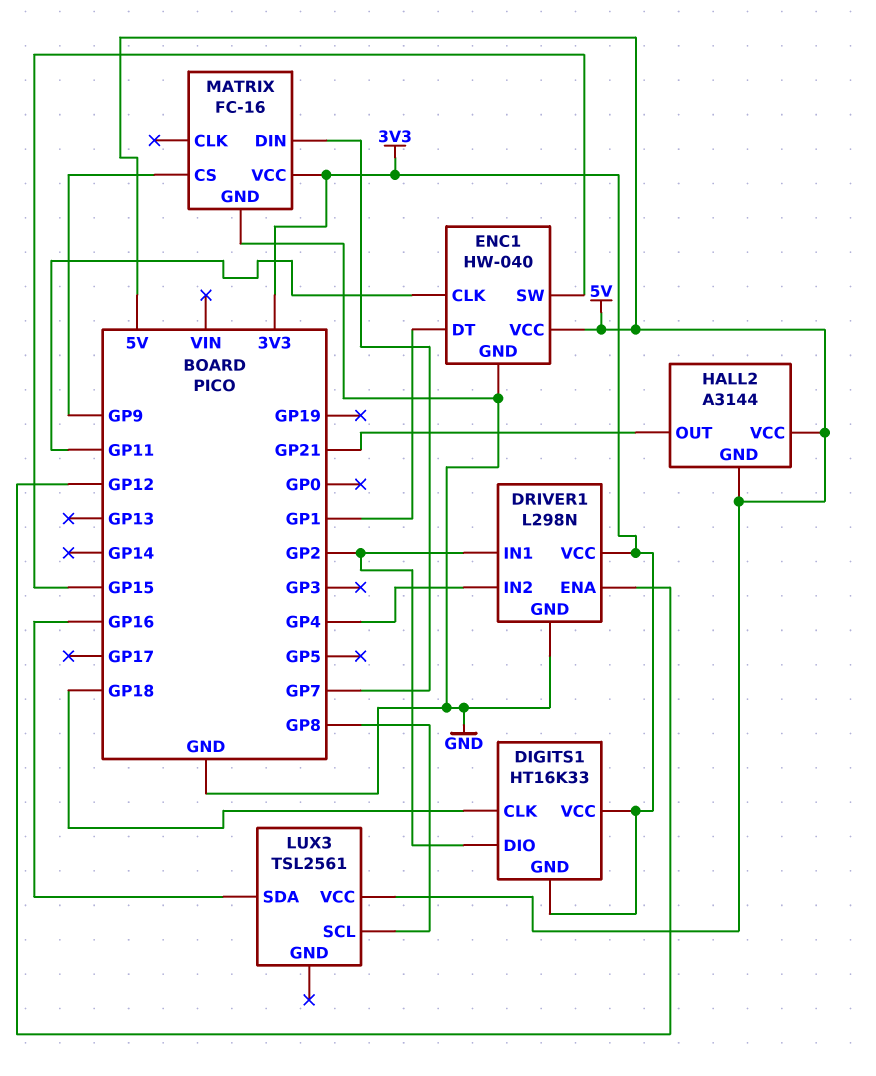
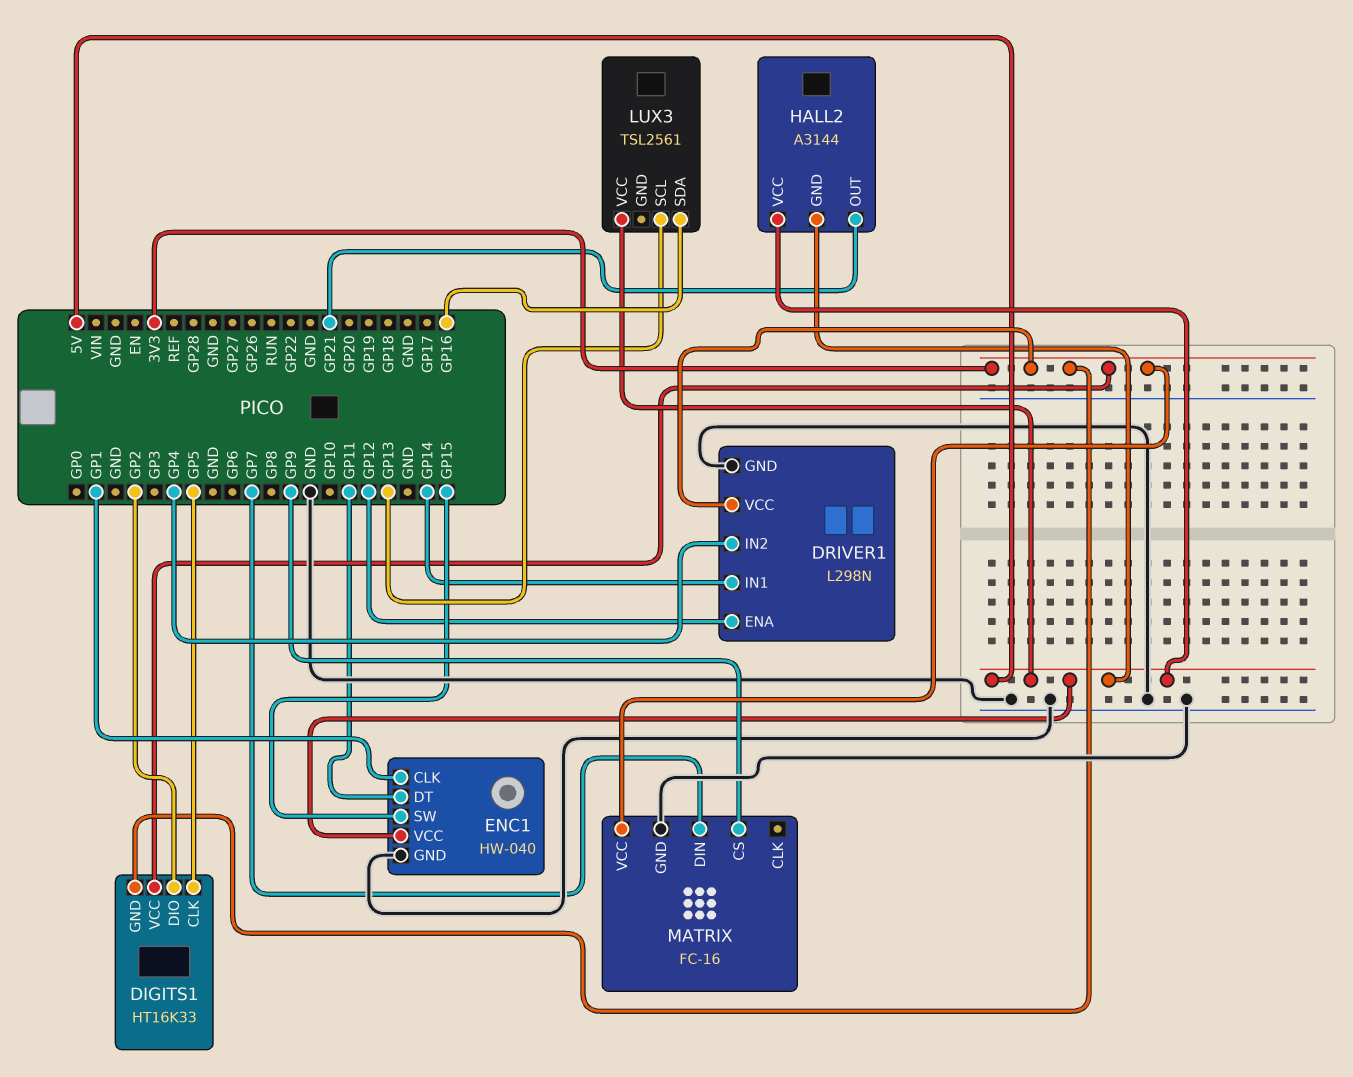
DIGITS1 pin CLK: GP18 -> GP5
DRIVER1 pin IN1: GP2 -> GP14
ENC1 pin CLK: GP11 -> GP1
ENC1 pin DT: GP1 -> GP11
LUX3 pin SCL: GP8 -> GP13

